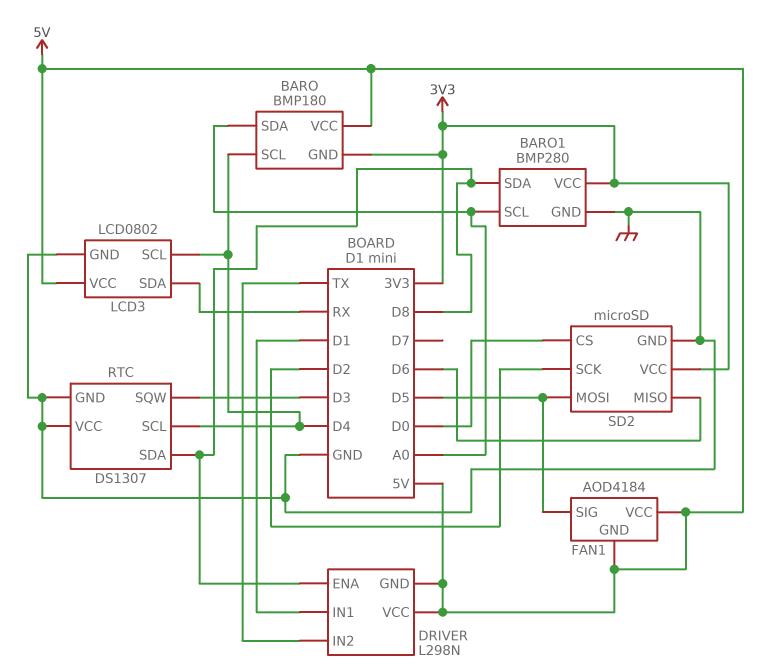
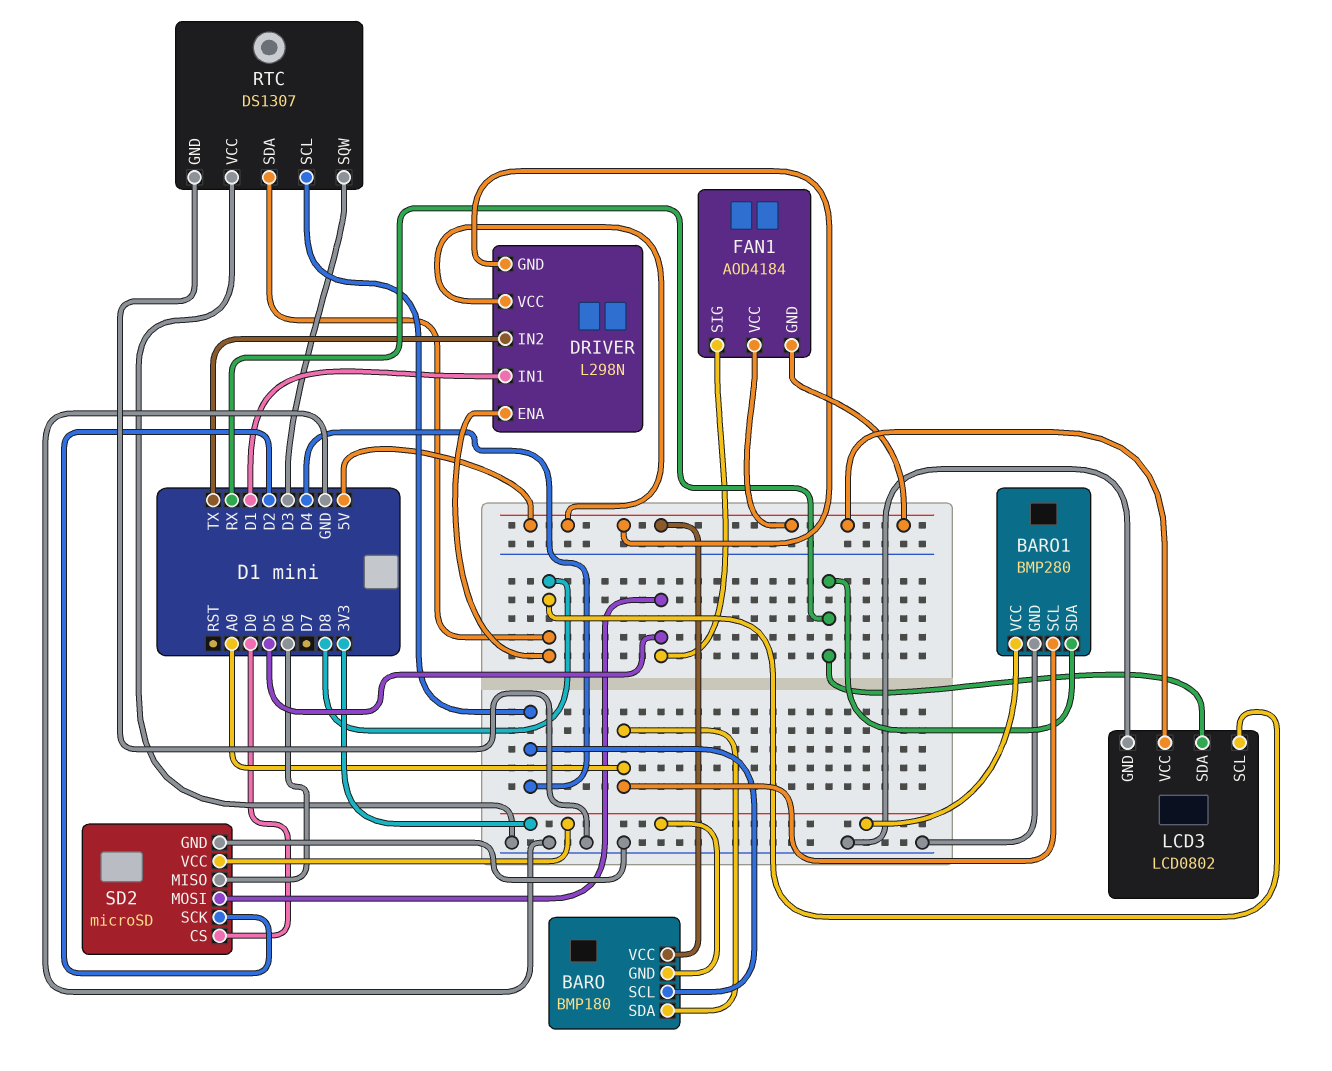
BARO1 pin SDA: D8 -> RX
LCD3 pin SCL: D4 -> D8

